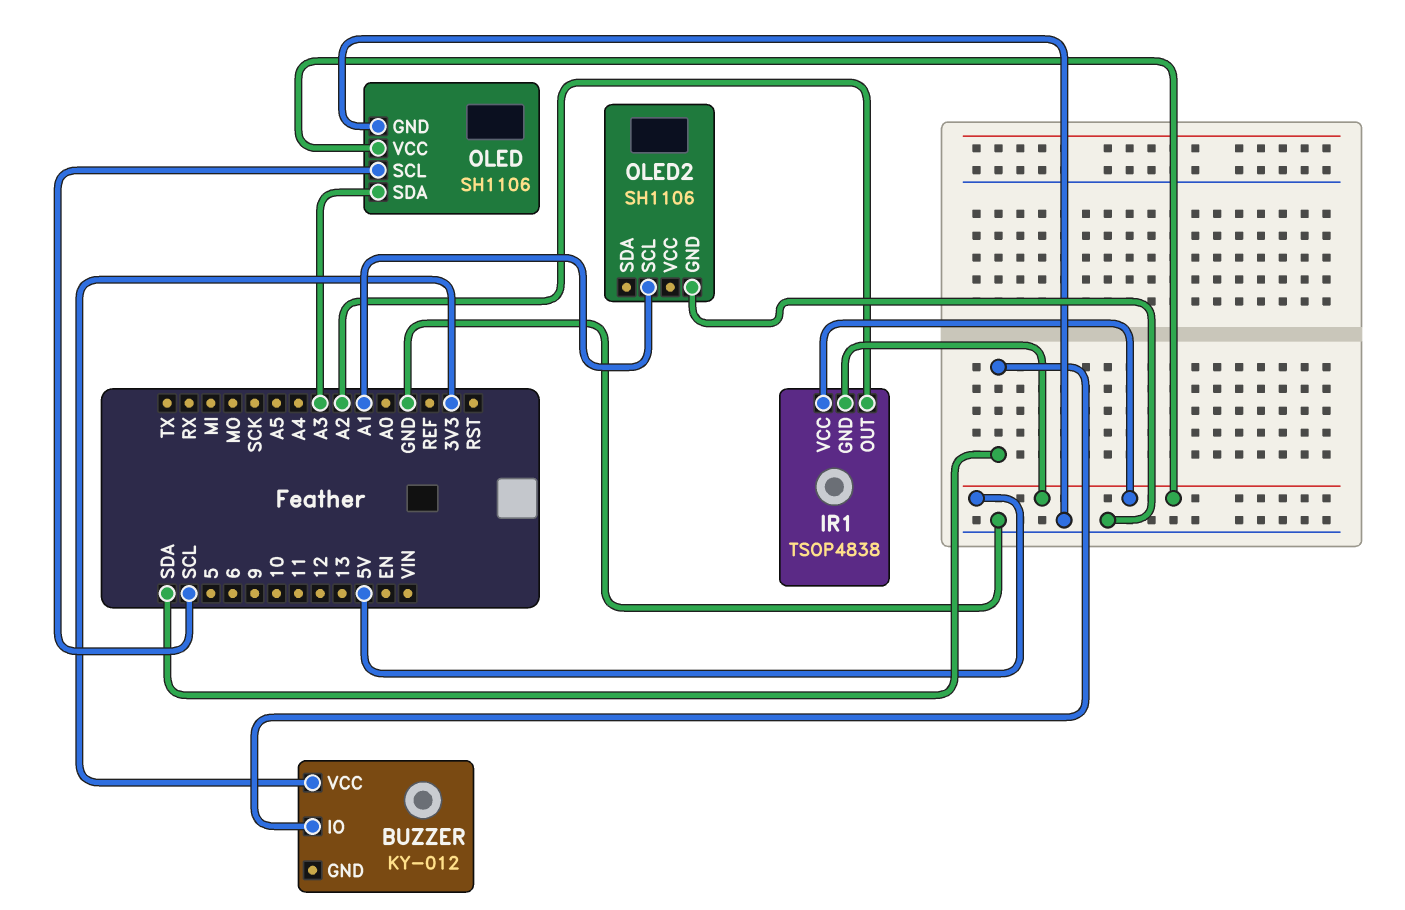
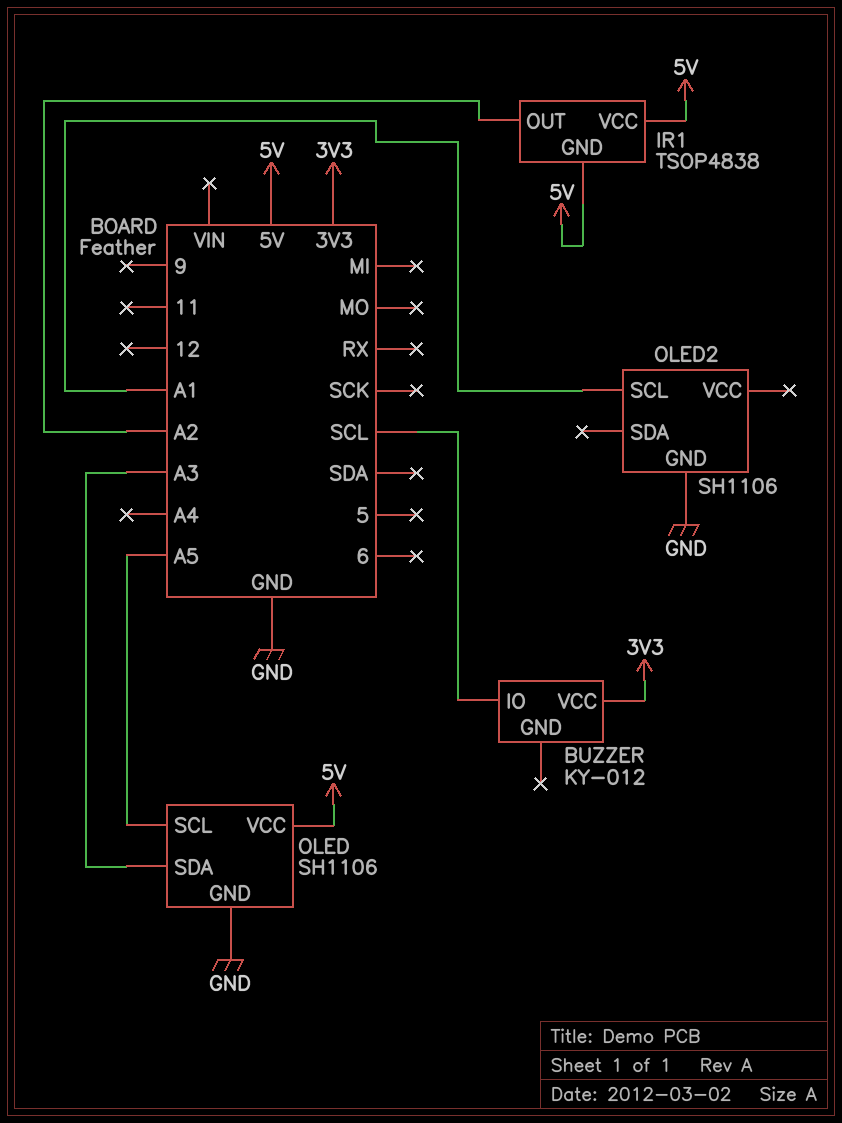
BUZZER pin IO: SDA -> SCL
OLED pin SCL: SCL -> A5

